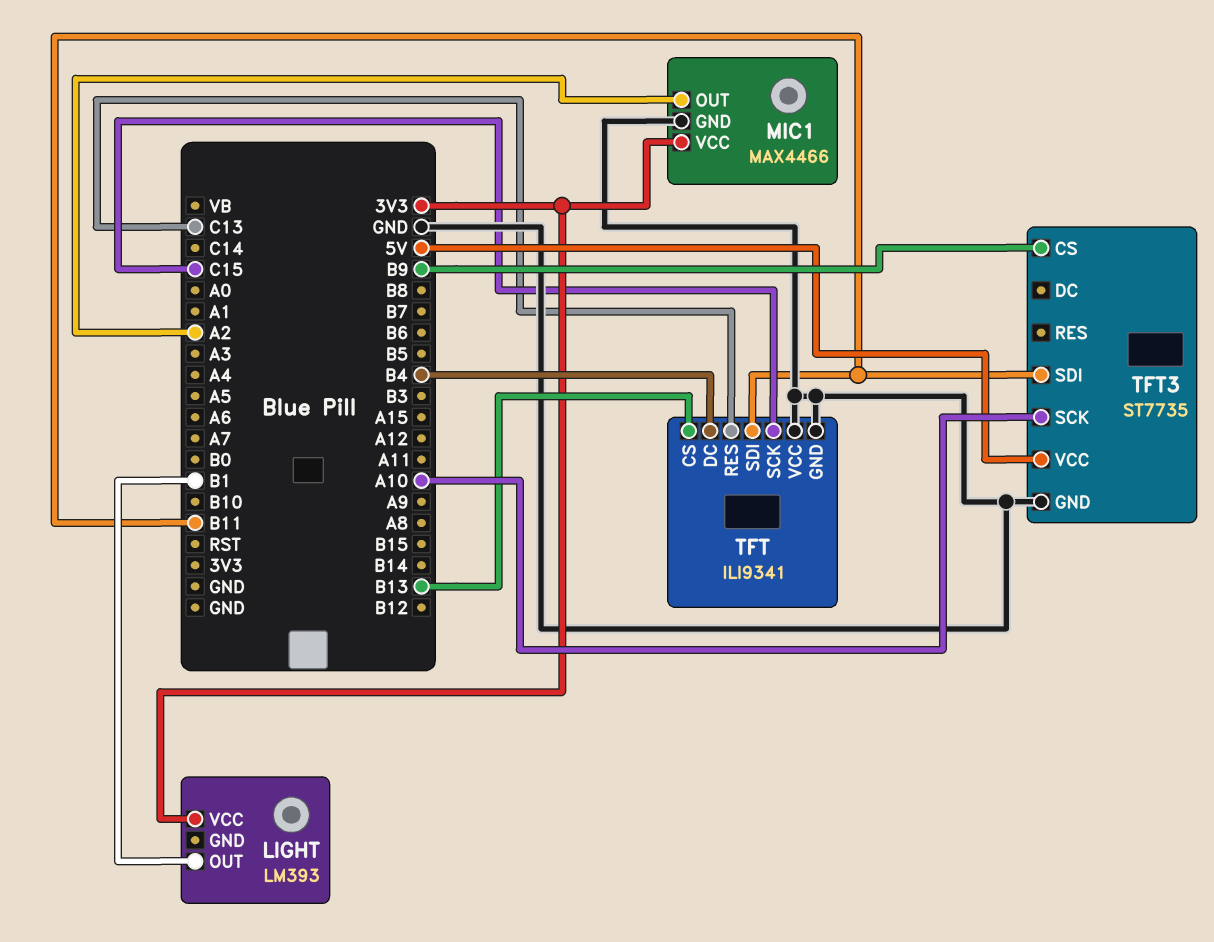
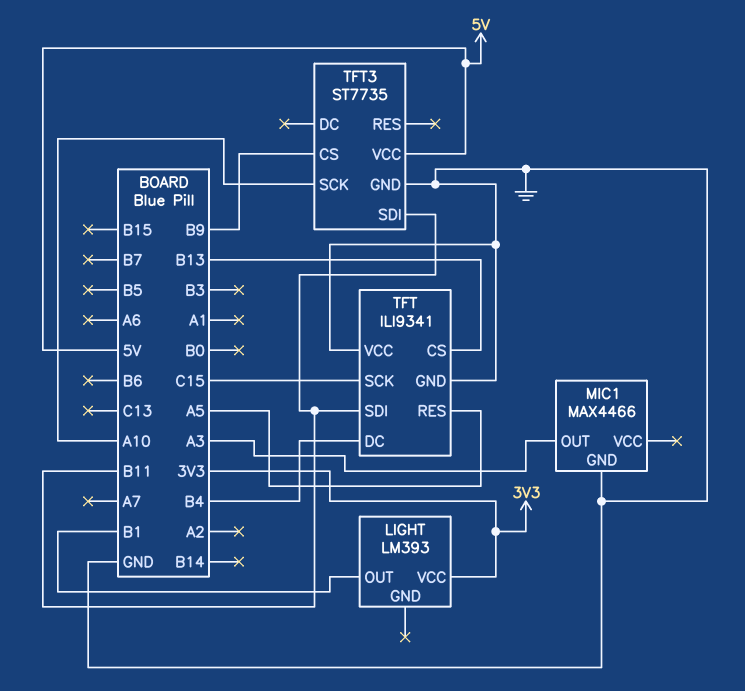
MIC1 pin OUT: A2 -> A3
MIC1 pin VCC: 3V3 -> none
TFT pin RES: C13 -> A5

